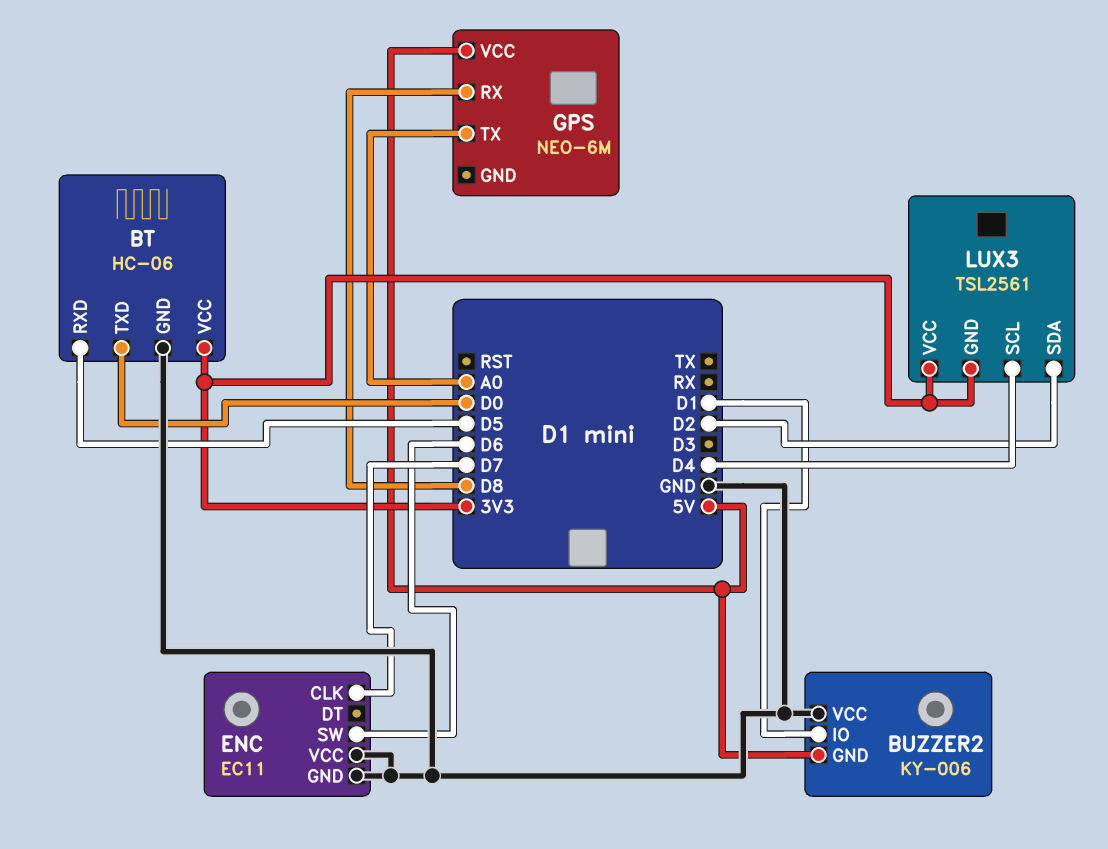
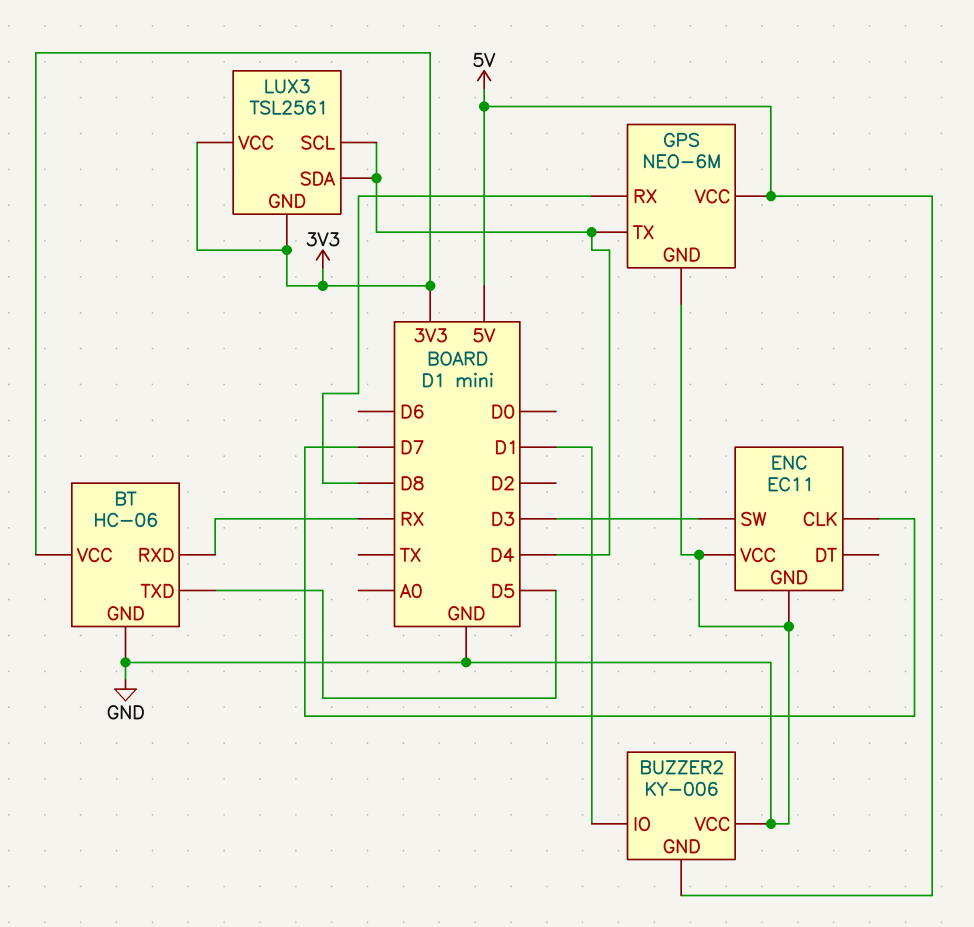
BT pin RXD: D5 -> RX
BT pin TXD: D0 -> D5
ENC pin SW: D6 -> D3
GPS pin GND: none -> GND
GPS pin TX: A0 -> D4
LUX3 pin SDA: D2 -> D4

